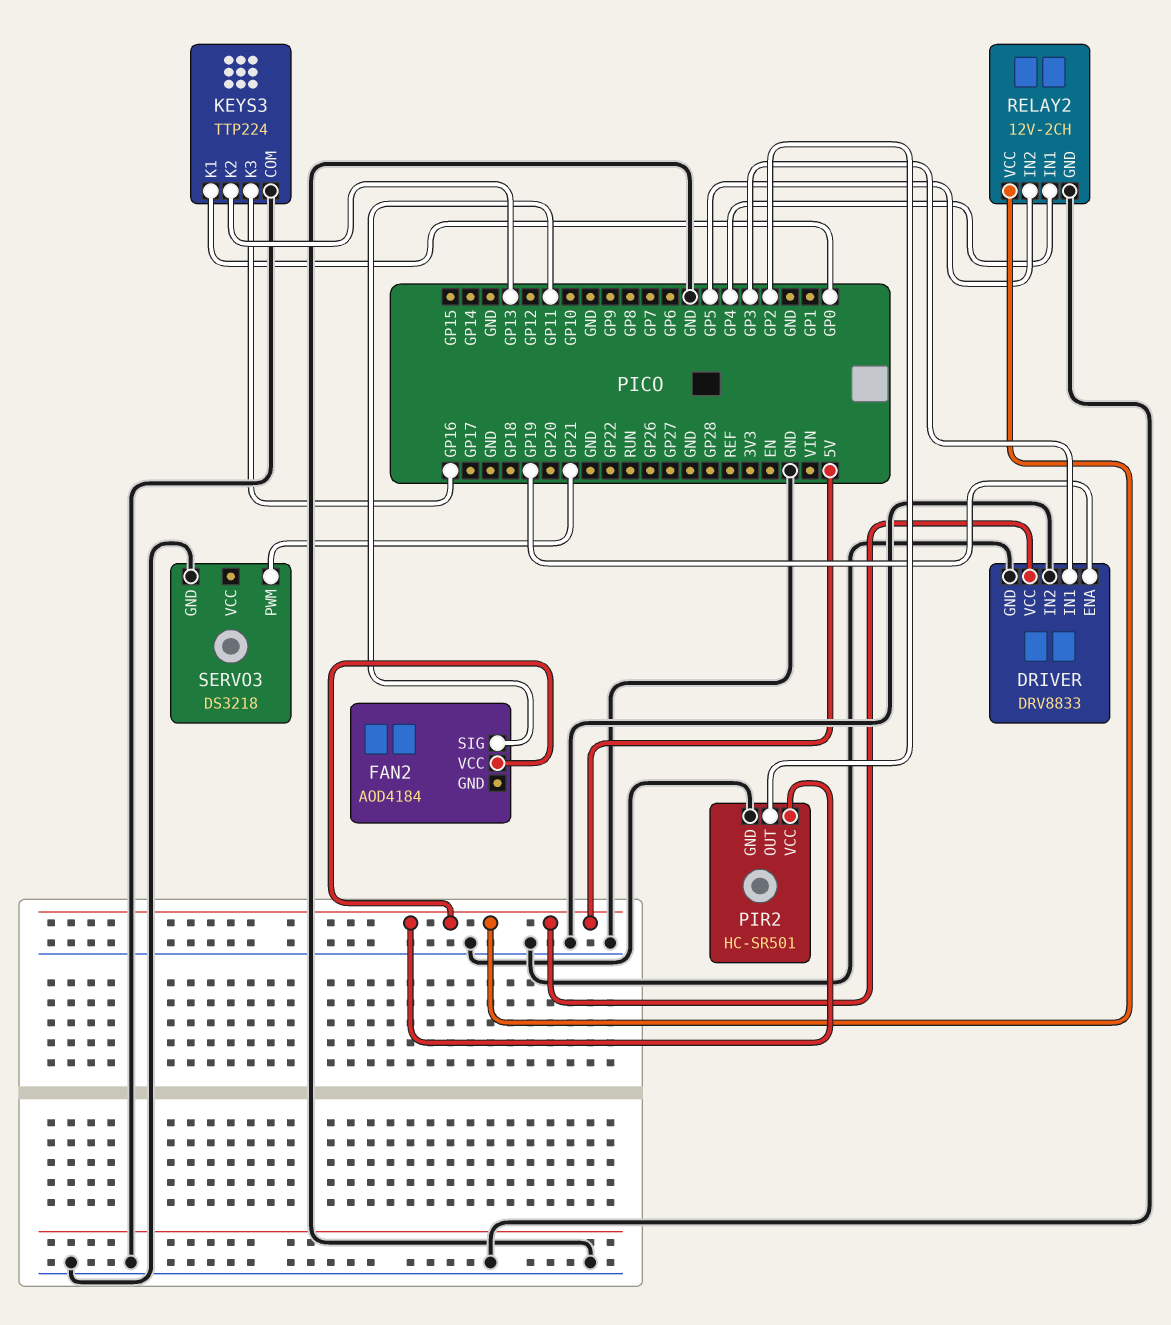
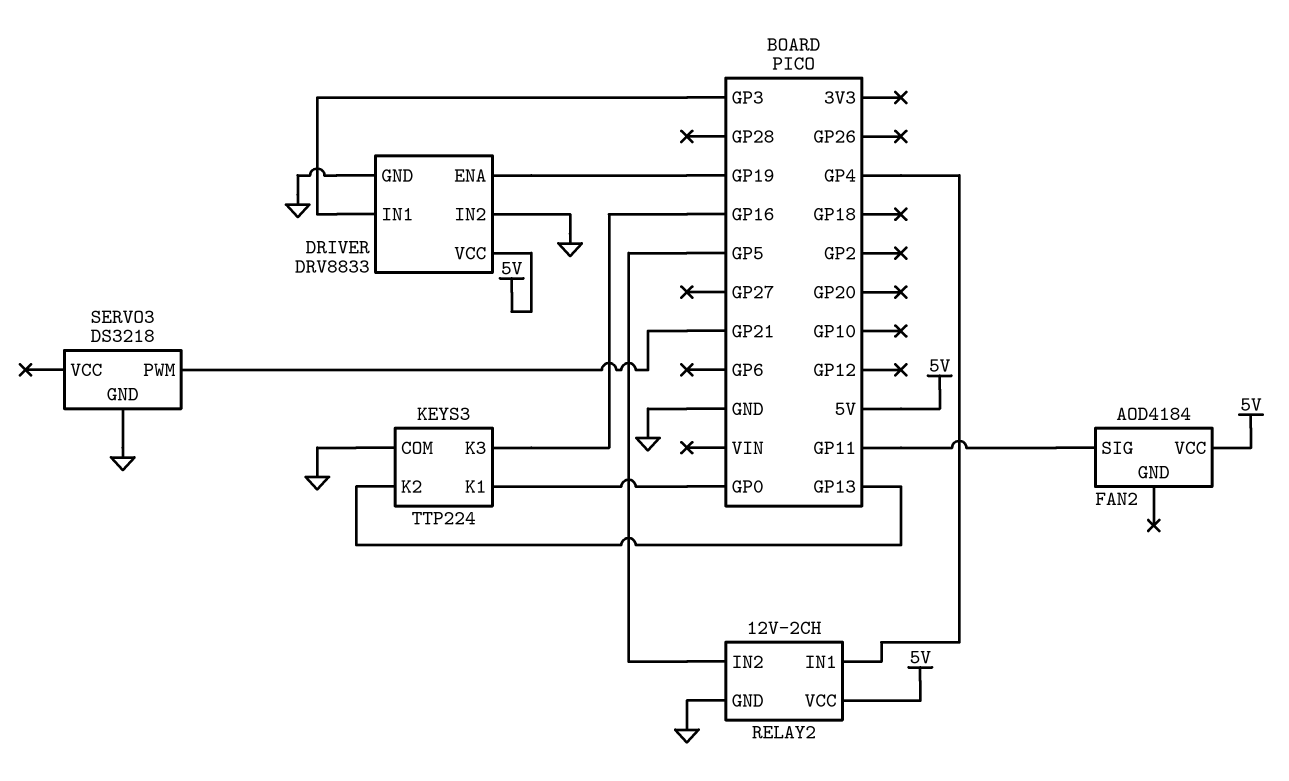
PIR2: HC-SR501 -> none
PIR2 pin GND: GND -> none
PIR2 pin OUT: GP2 -> none
PIR2 pin VCC: 5V -> none

